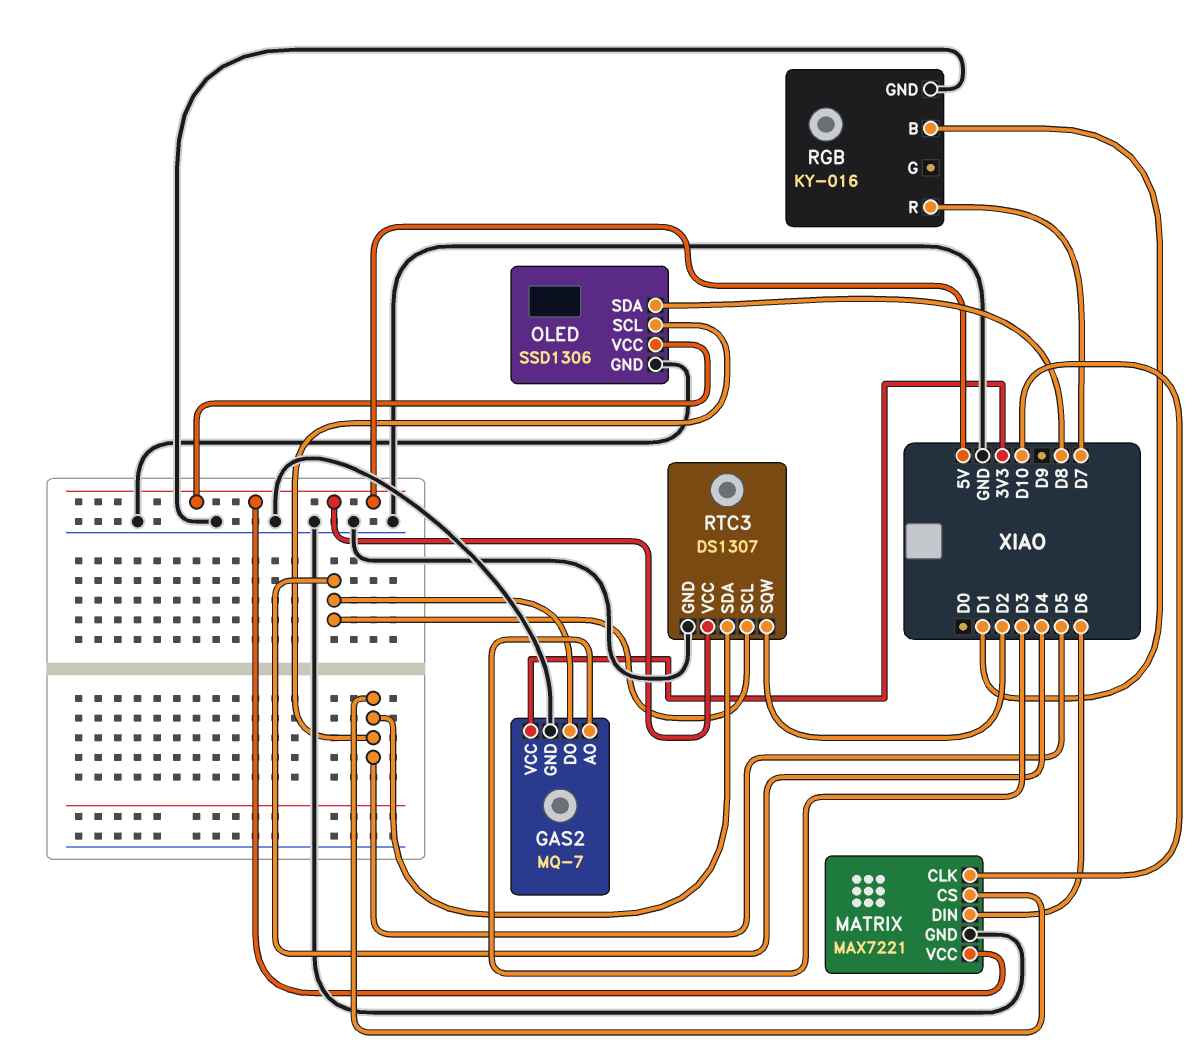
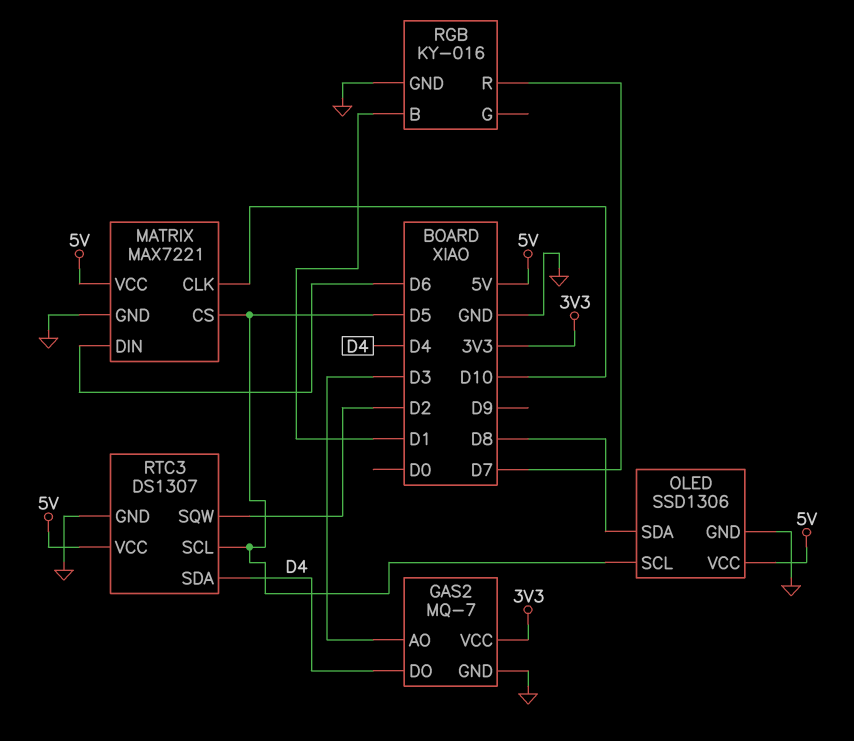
RTC3 pin SCL: D4 -> D5
RTC3 pin SDA: D5 -> D4

